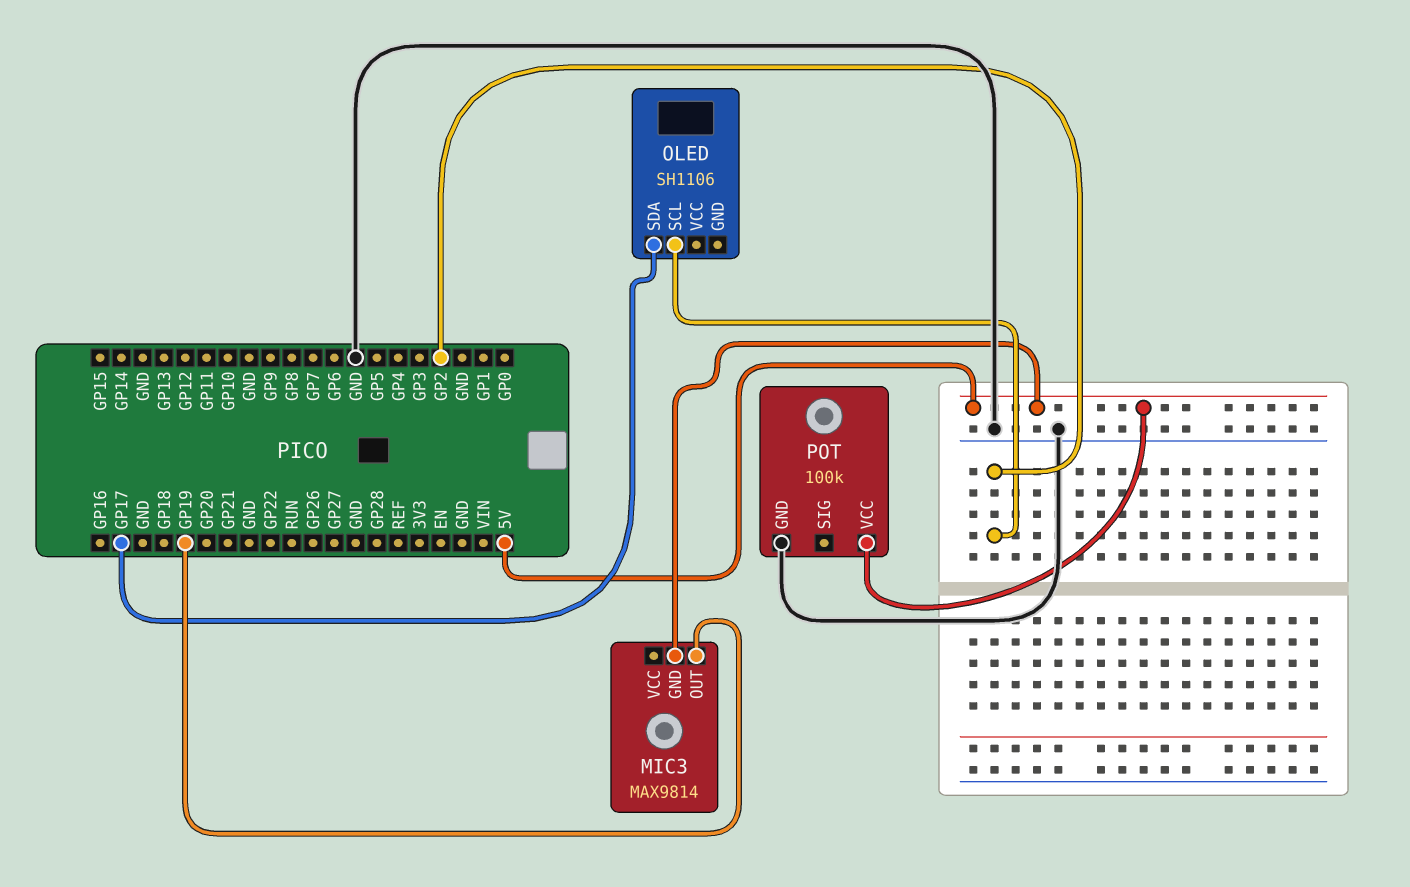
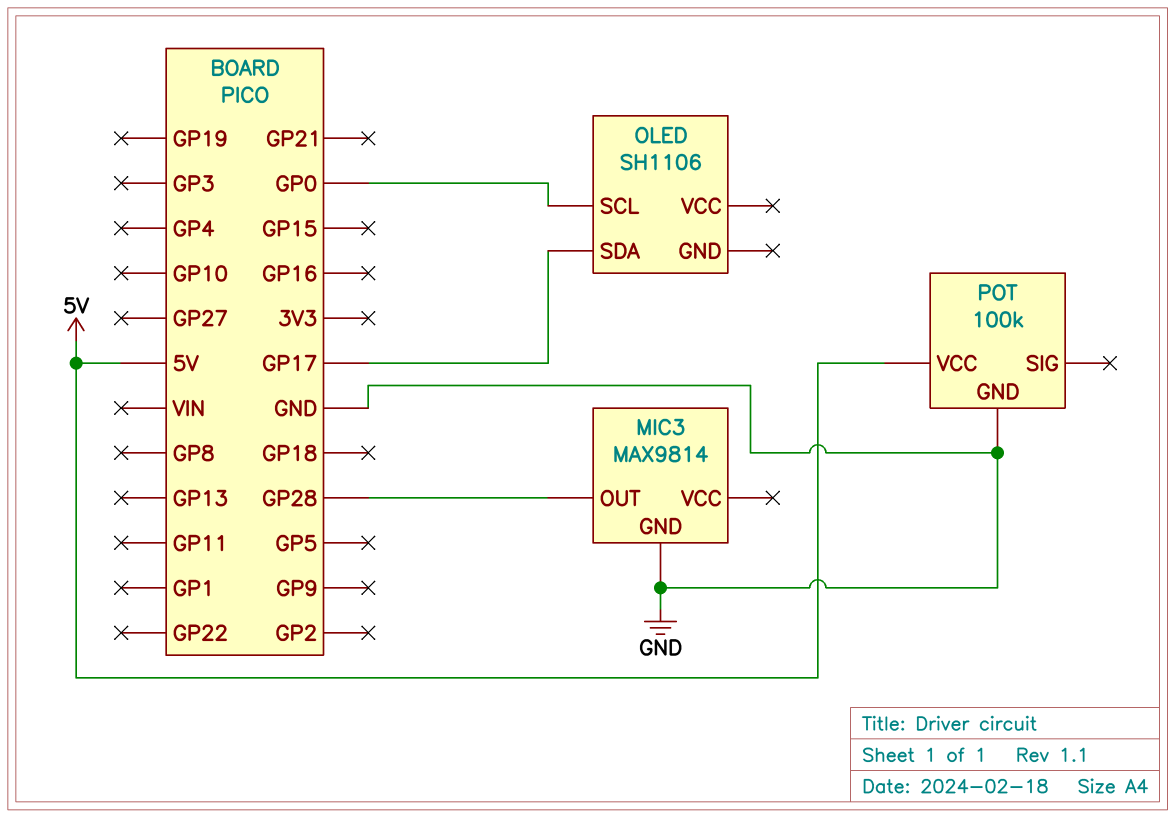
MIC3 pin GND: 5V -> GND
MIC3 pin OUT: GP19 -> GP28
OLED pin SCL: GP2 -> GP0

